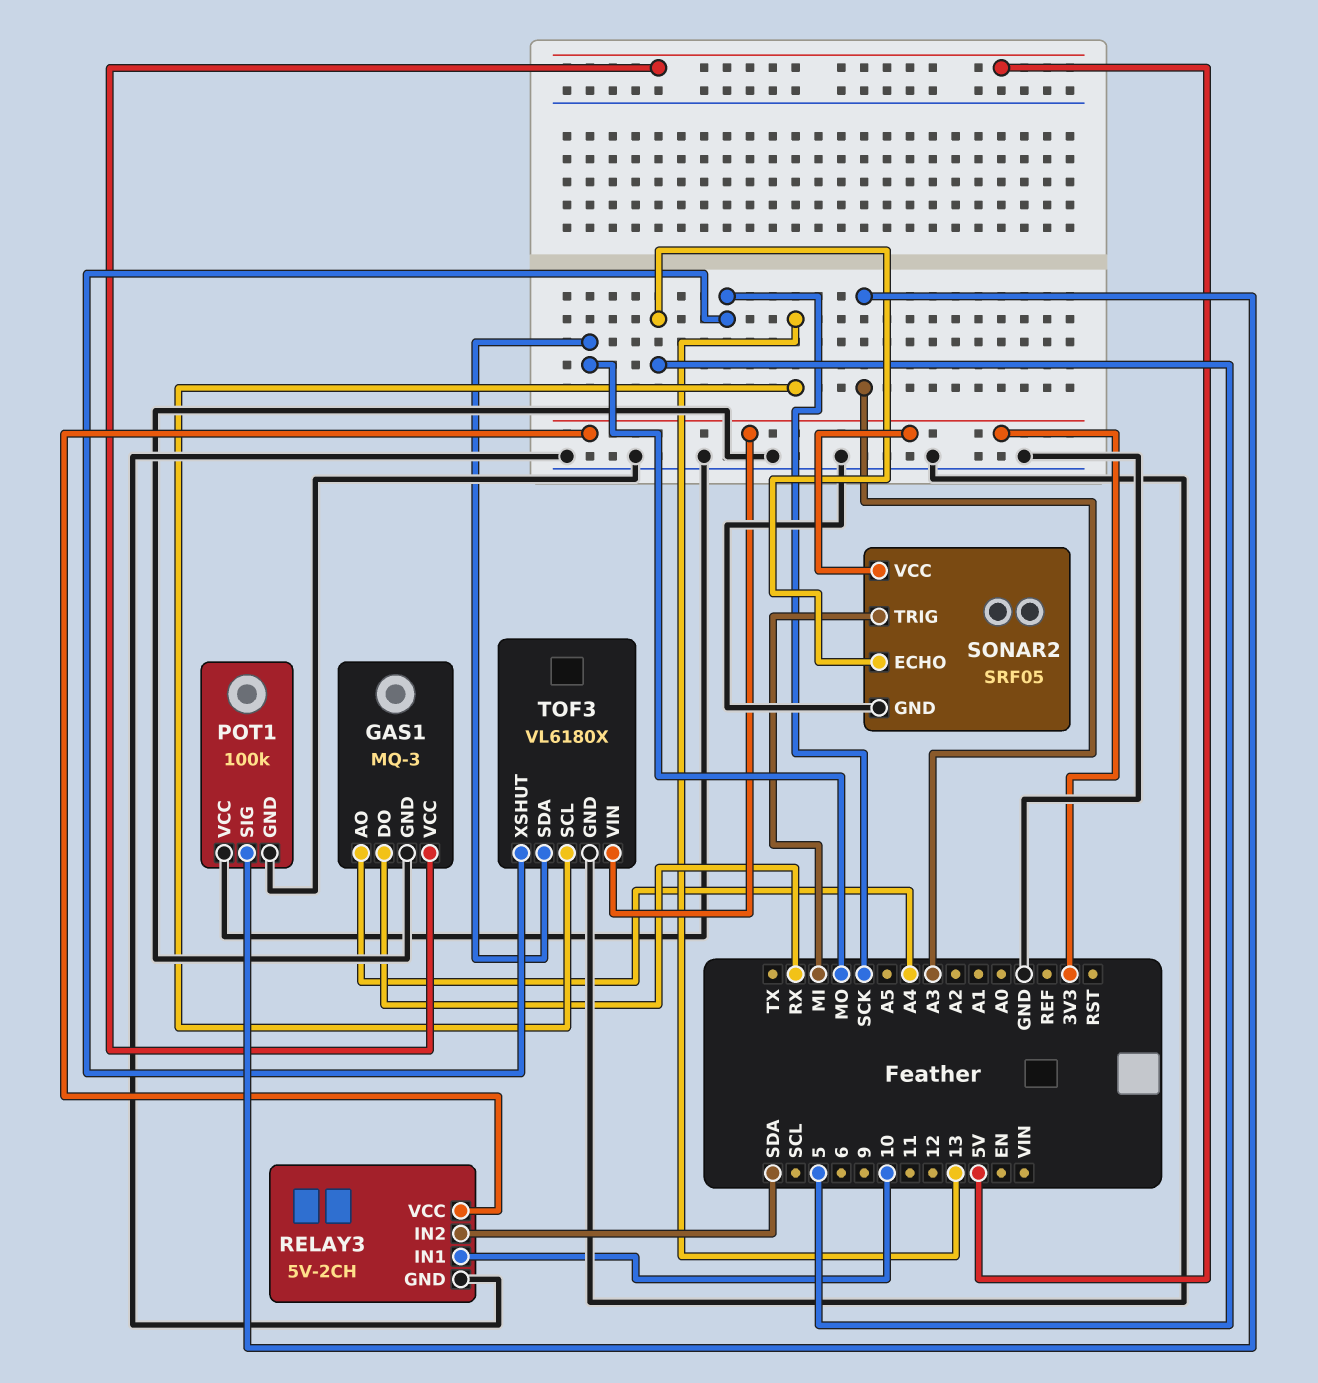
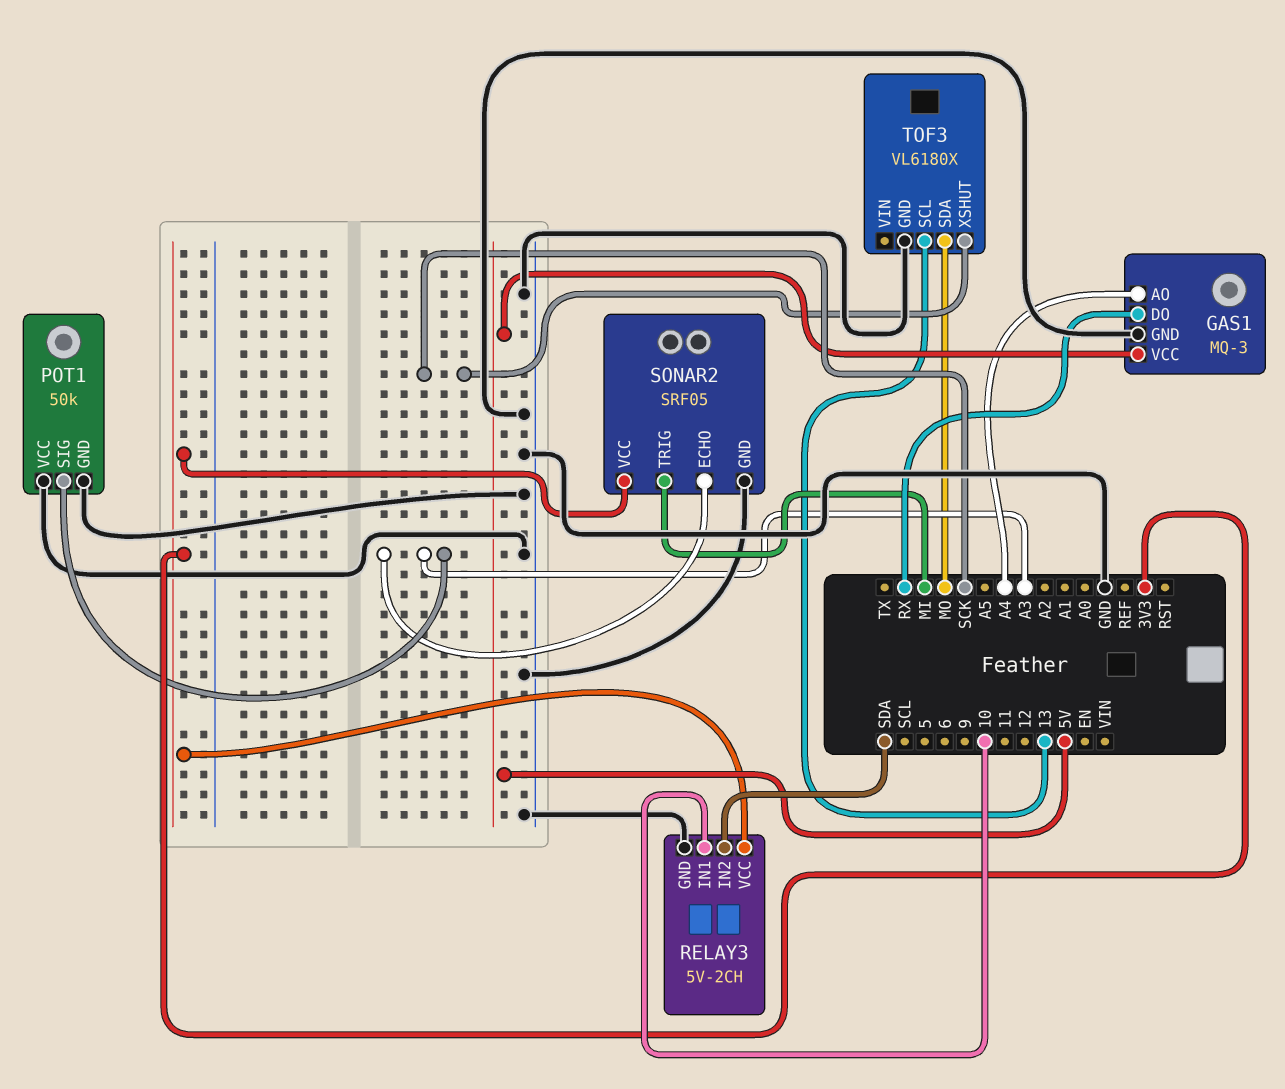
POT1: 100k -> 50k
SONAR2 pin ECHO: 5 -> A3
TOF3 pin VIN: 3V3 -> none

